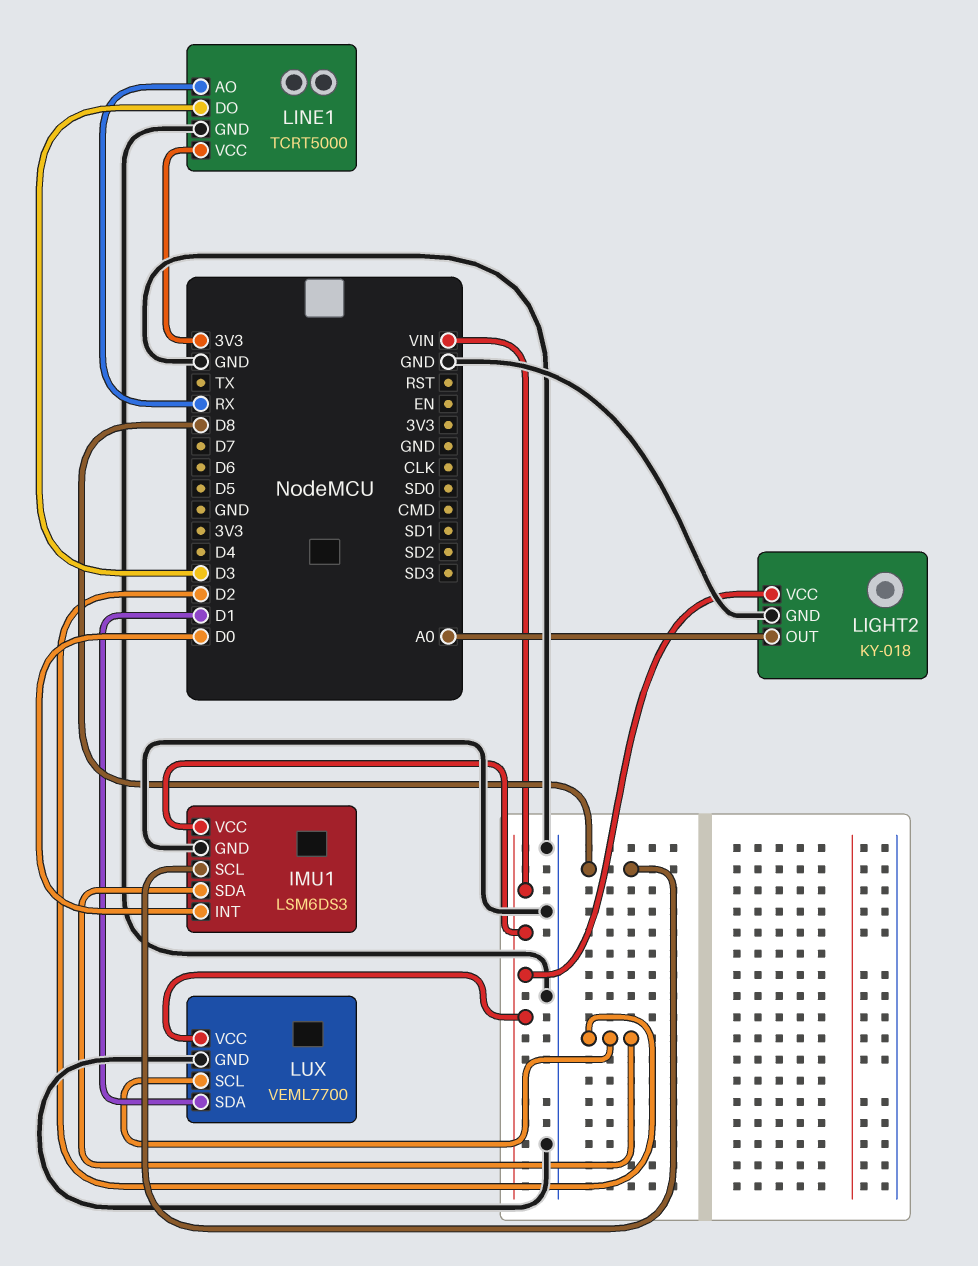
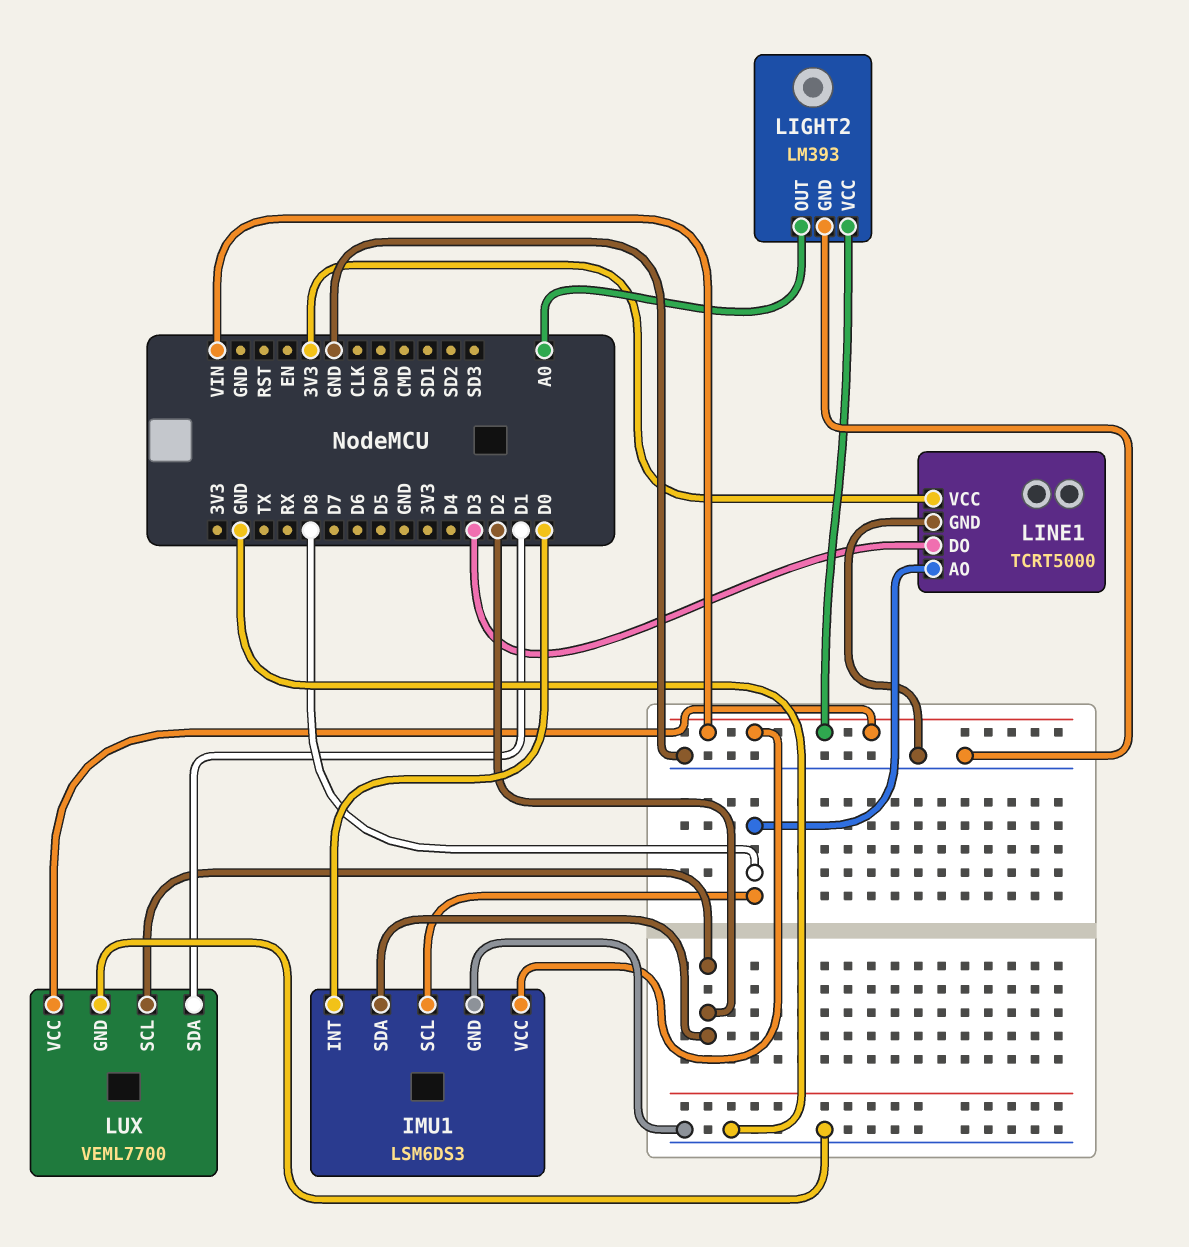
LIGHT2: KY-018 -> LM393
LINE1 pin AO: RX -> D8

